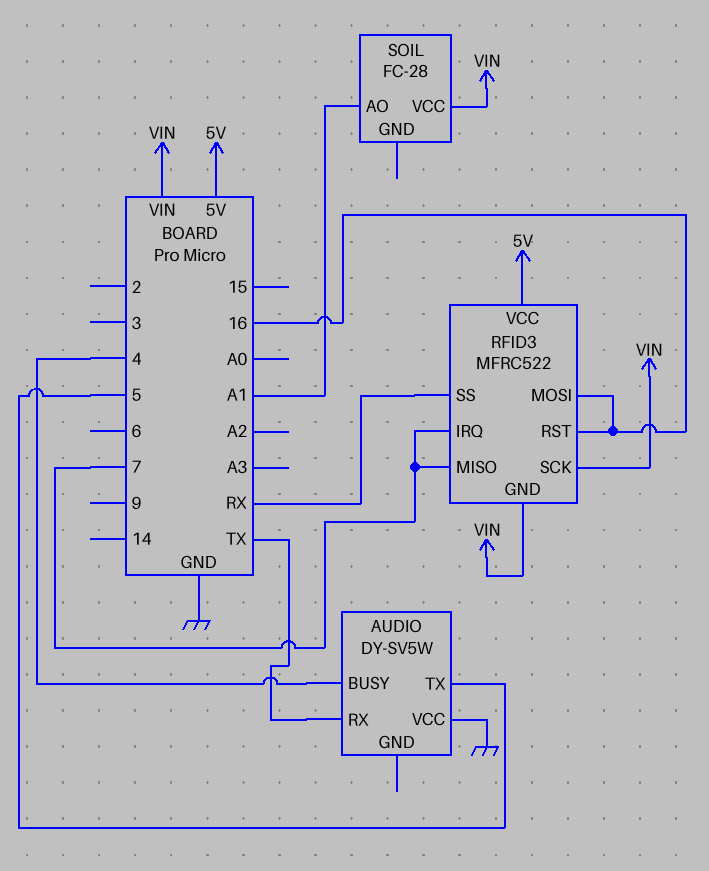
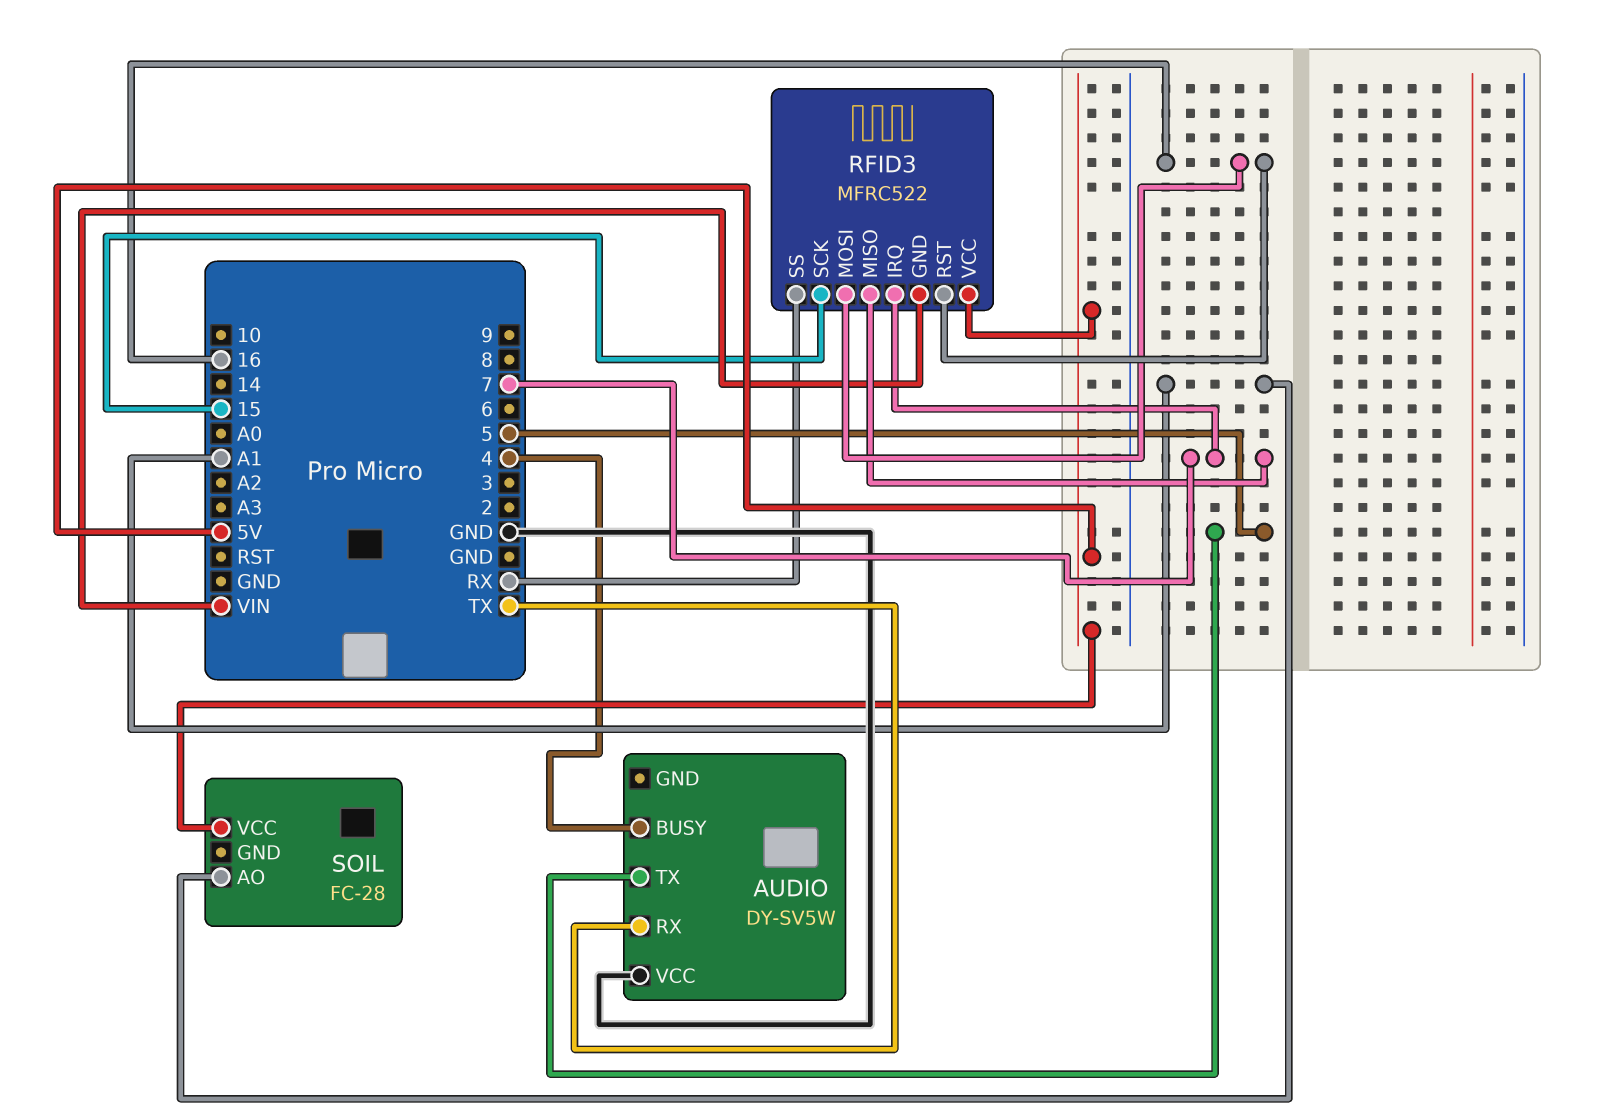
RFID3 pin SCK: VIN -> 15
SOIL pin VCC: VIN -> 5V

